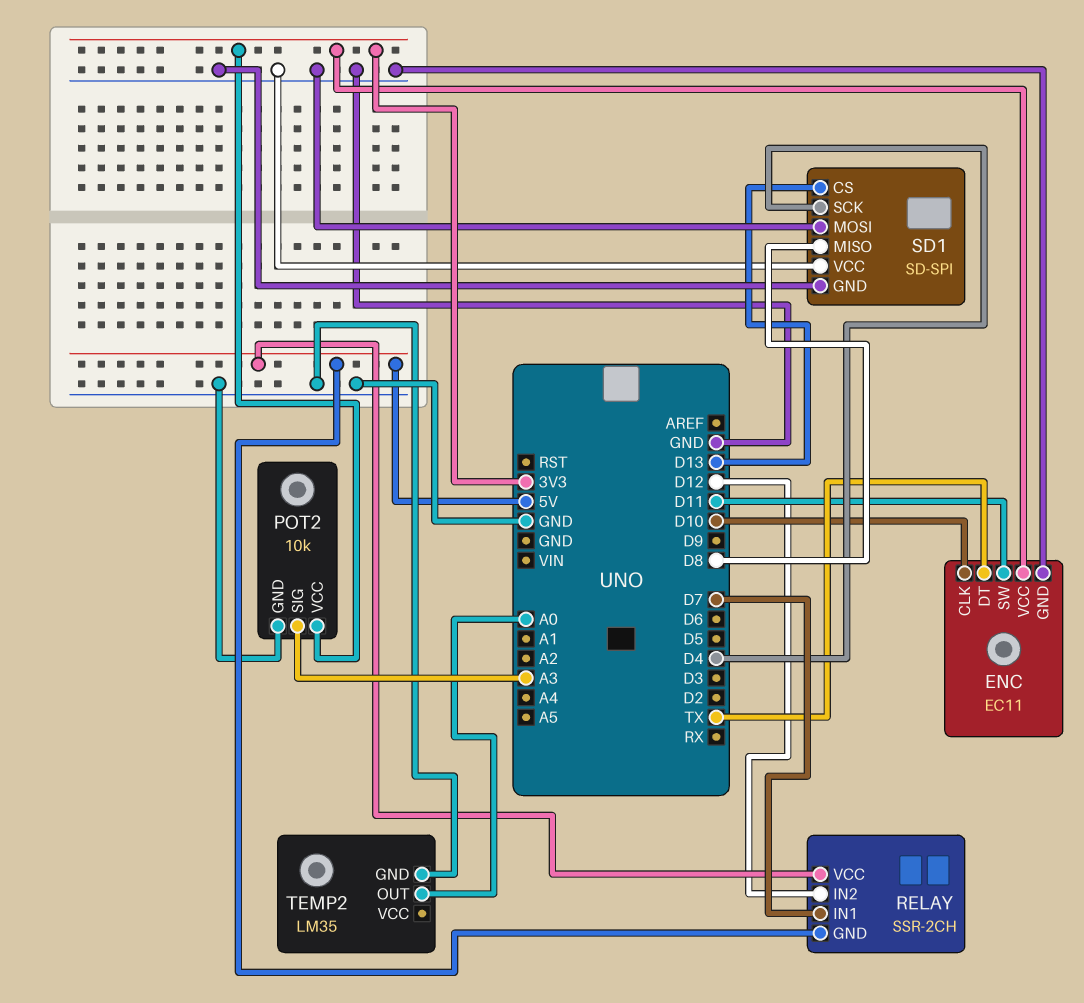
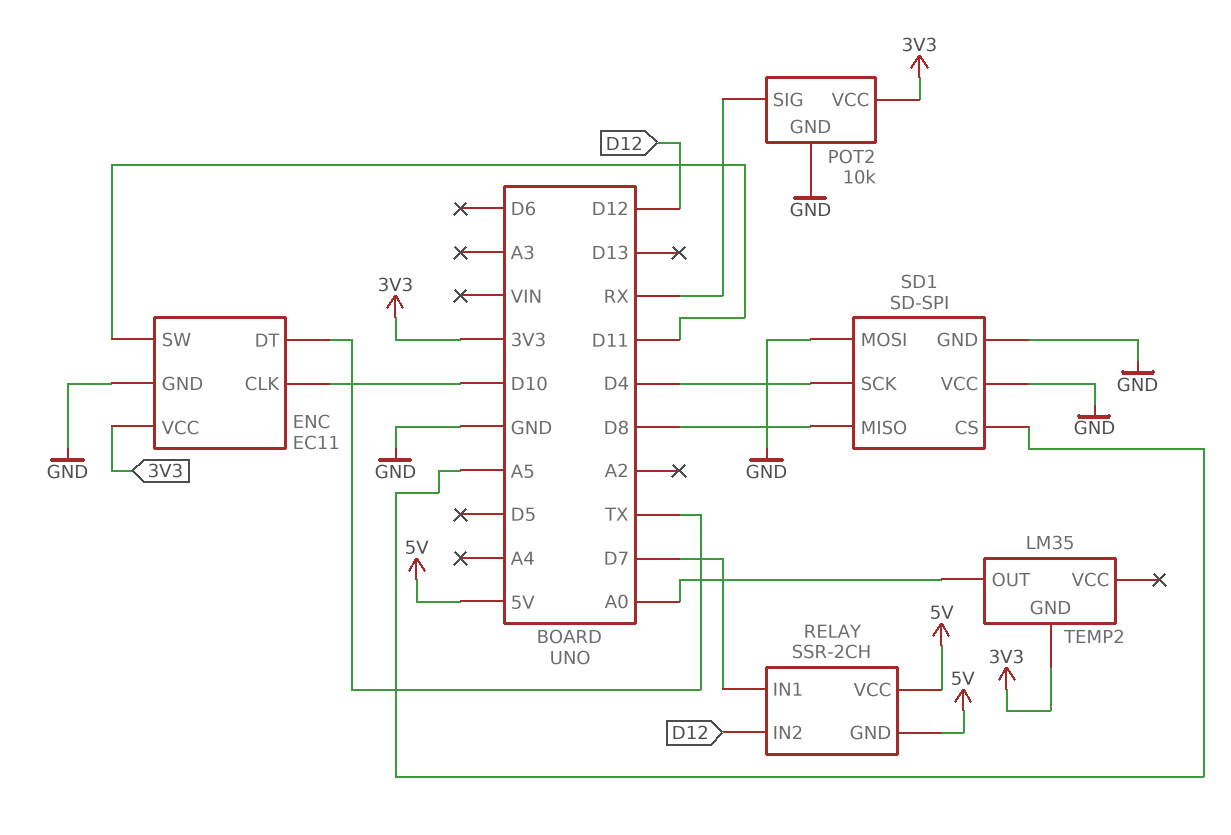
POT2 pin SIG: A3 -> RX
SD1 pin CS: D13 -> A5
TEMP2 pin GND: GND -> 3V3

